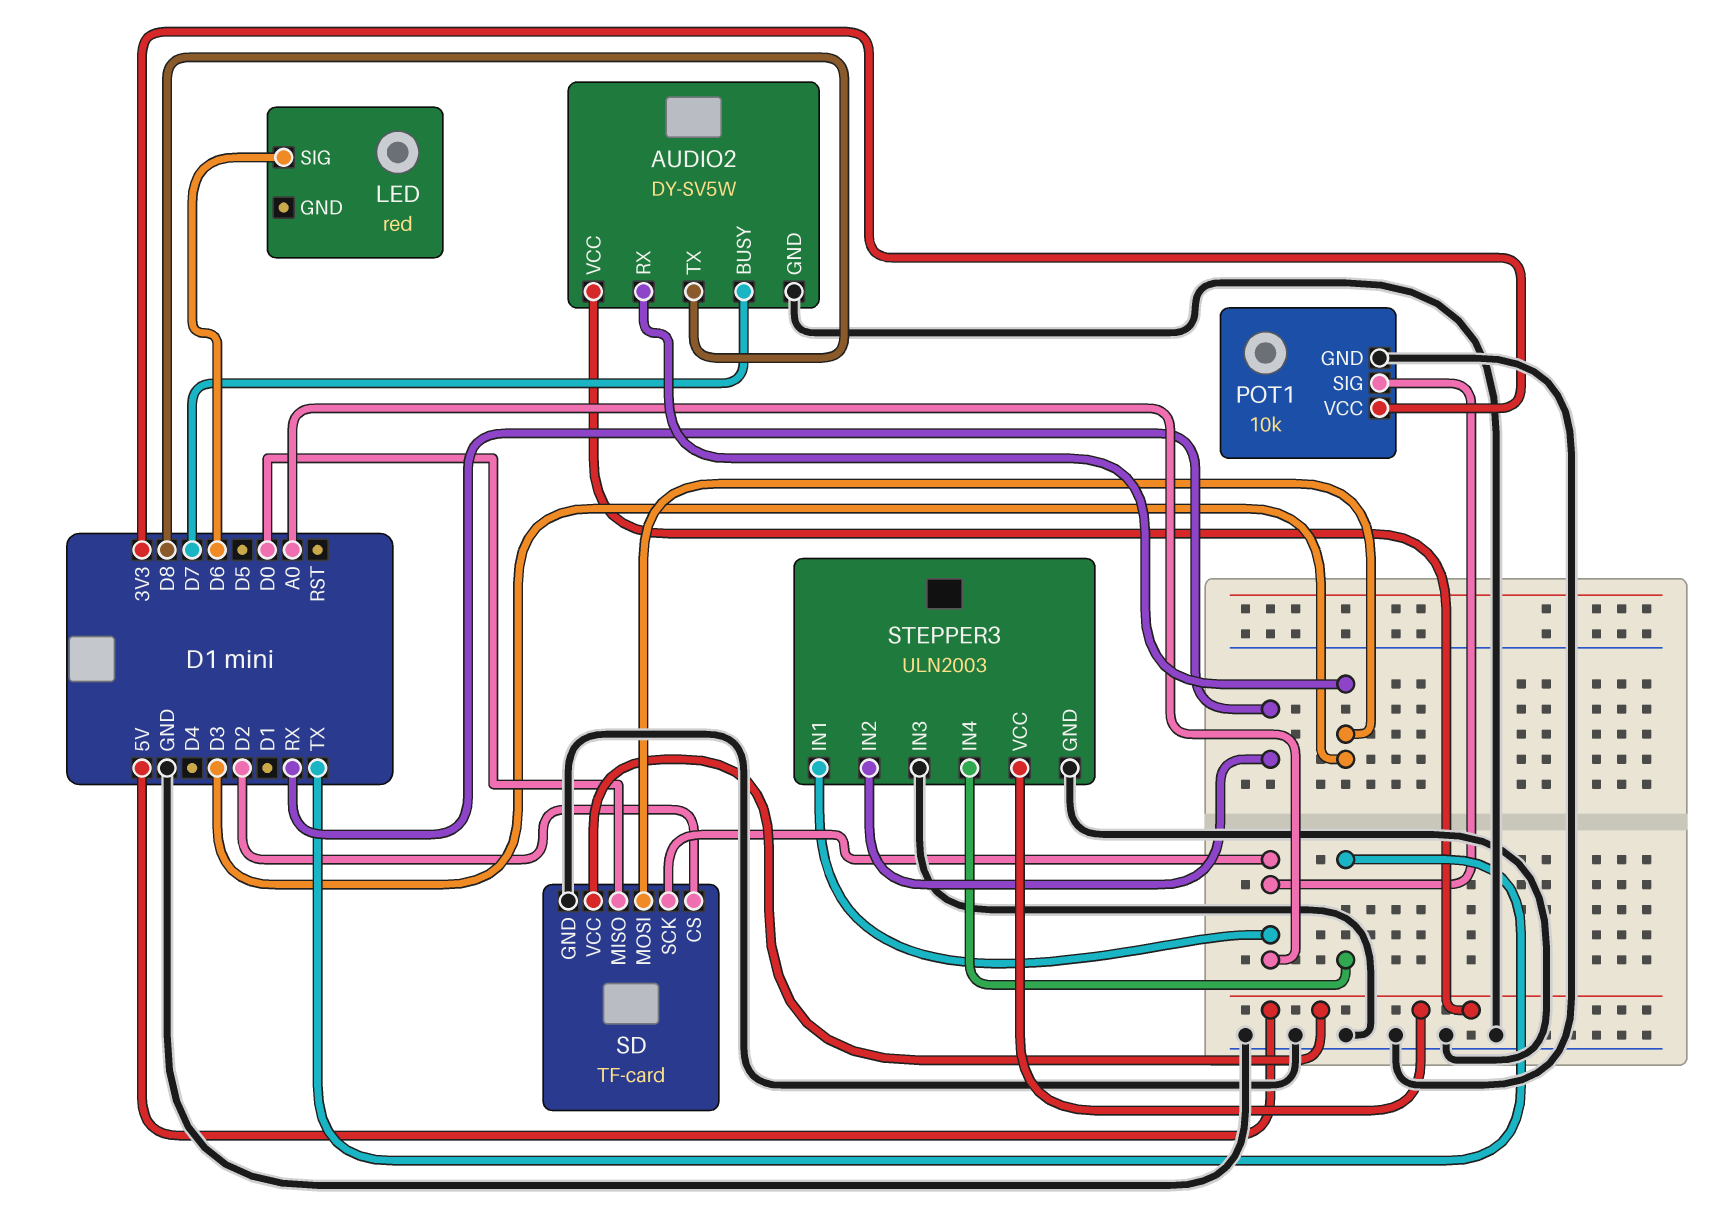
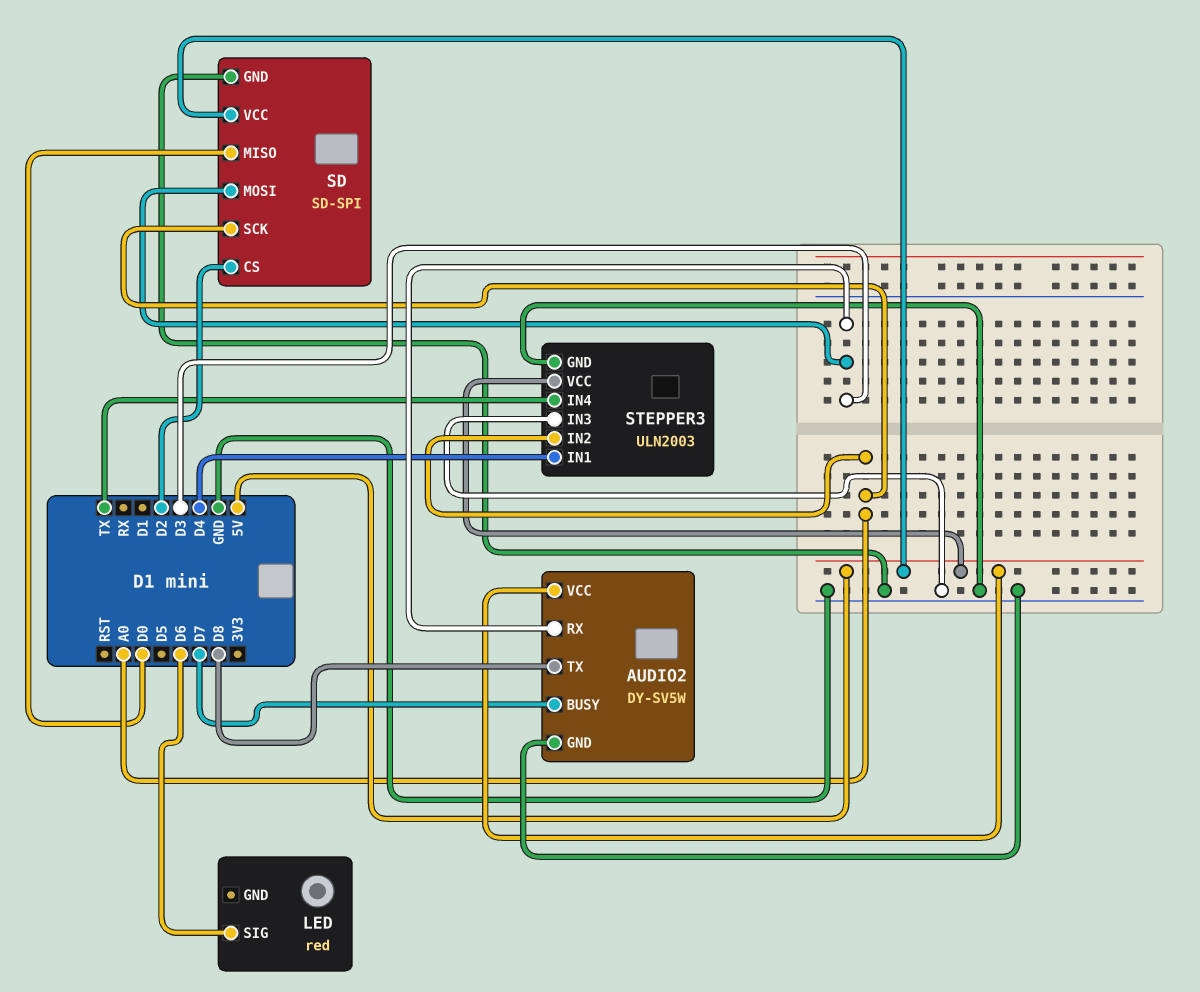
POT1: 10k -> none
POT1 pin GND: GND -> none
POT1 pin SIG: A0 -> none
POT1 pin VCC: 3V3 -> none
SD: TF-card -> SD-SPI
STEPPER3 pin IN1: A0 -> D4
STEPPER3 pin IN2: RX -> A0

